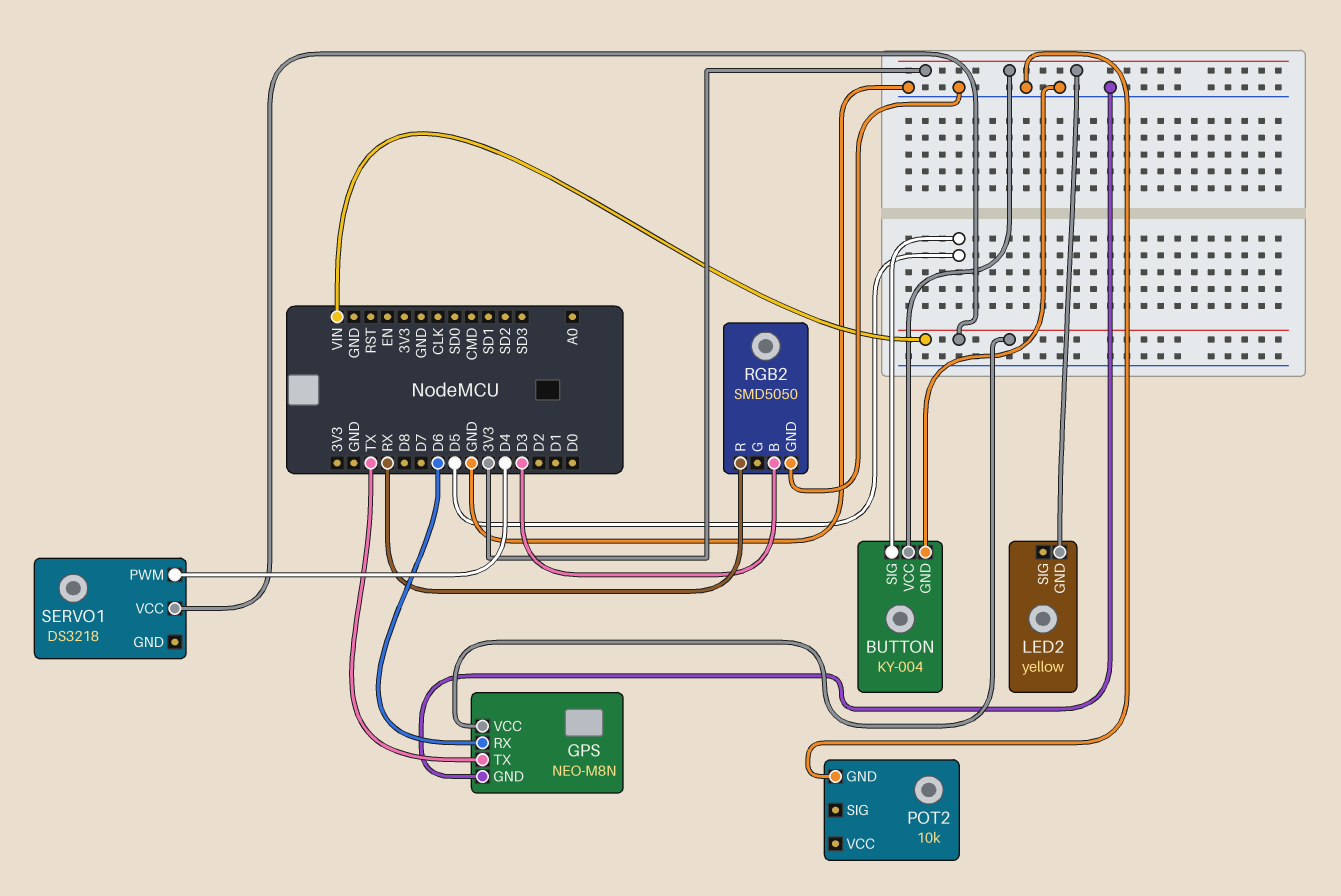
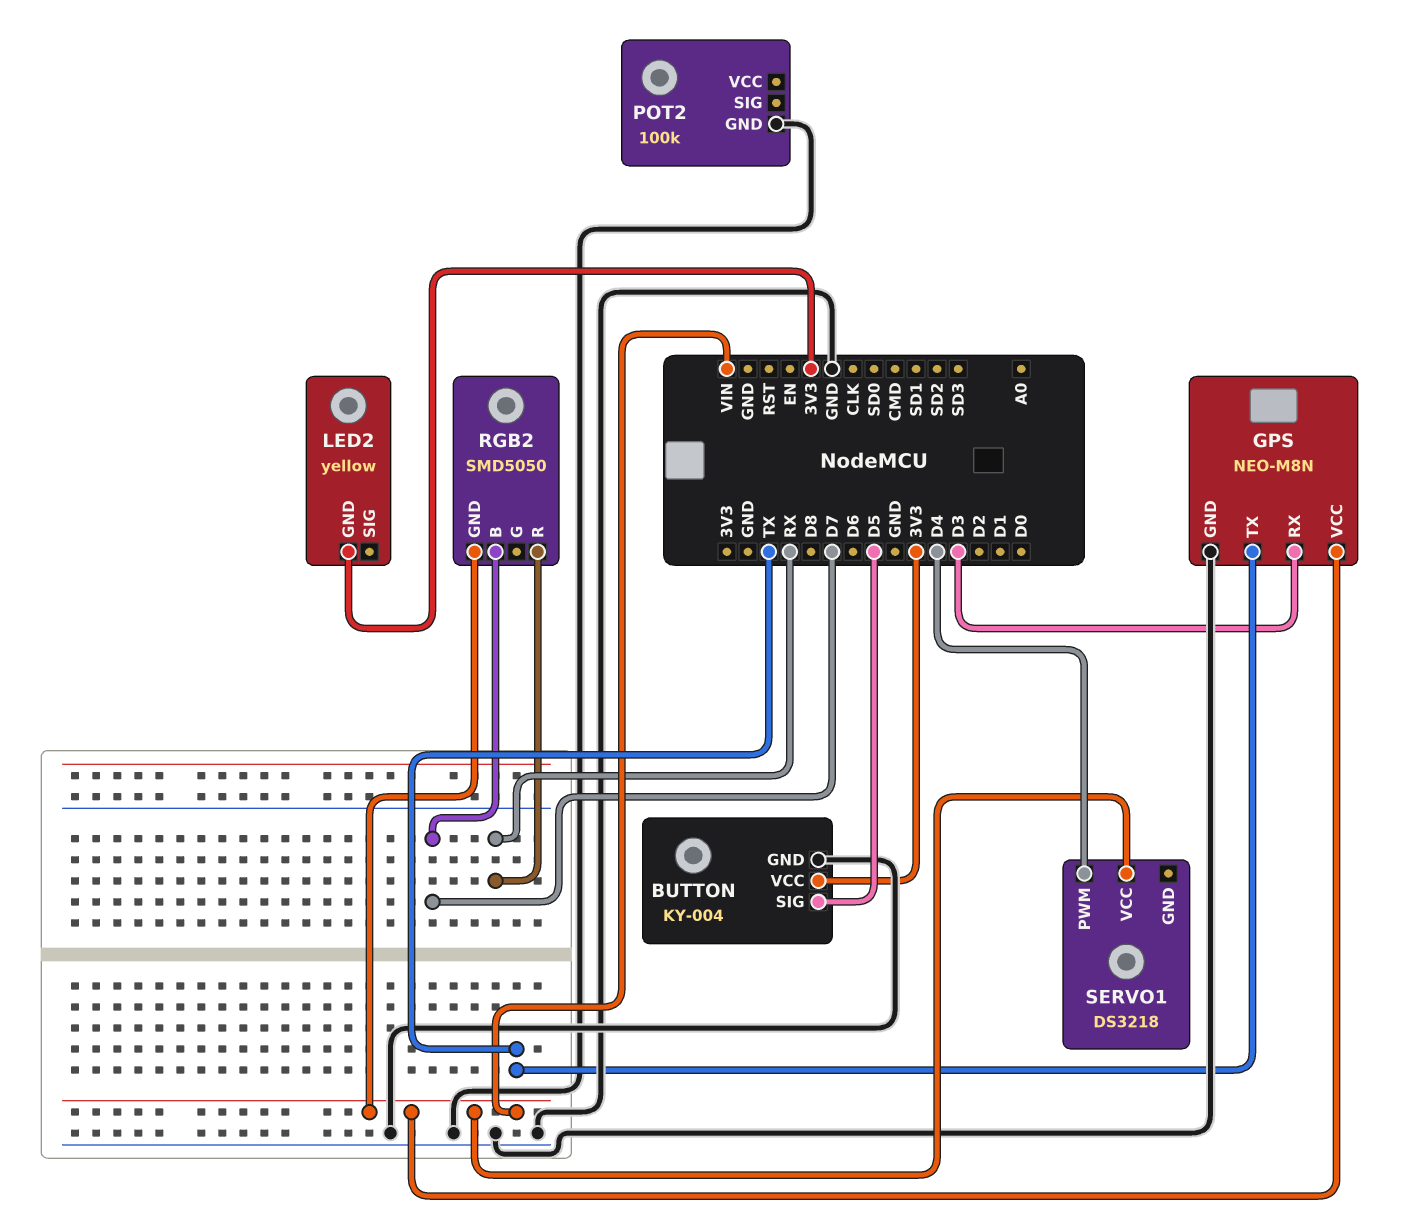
GPS pin RX: D6 -> D3
POT2: 10k -> 100k
RGB2 pin B: D3 -> D7
RGB2 pin GND: GND -> VIN

